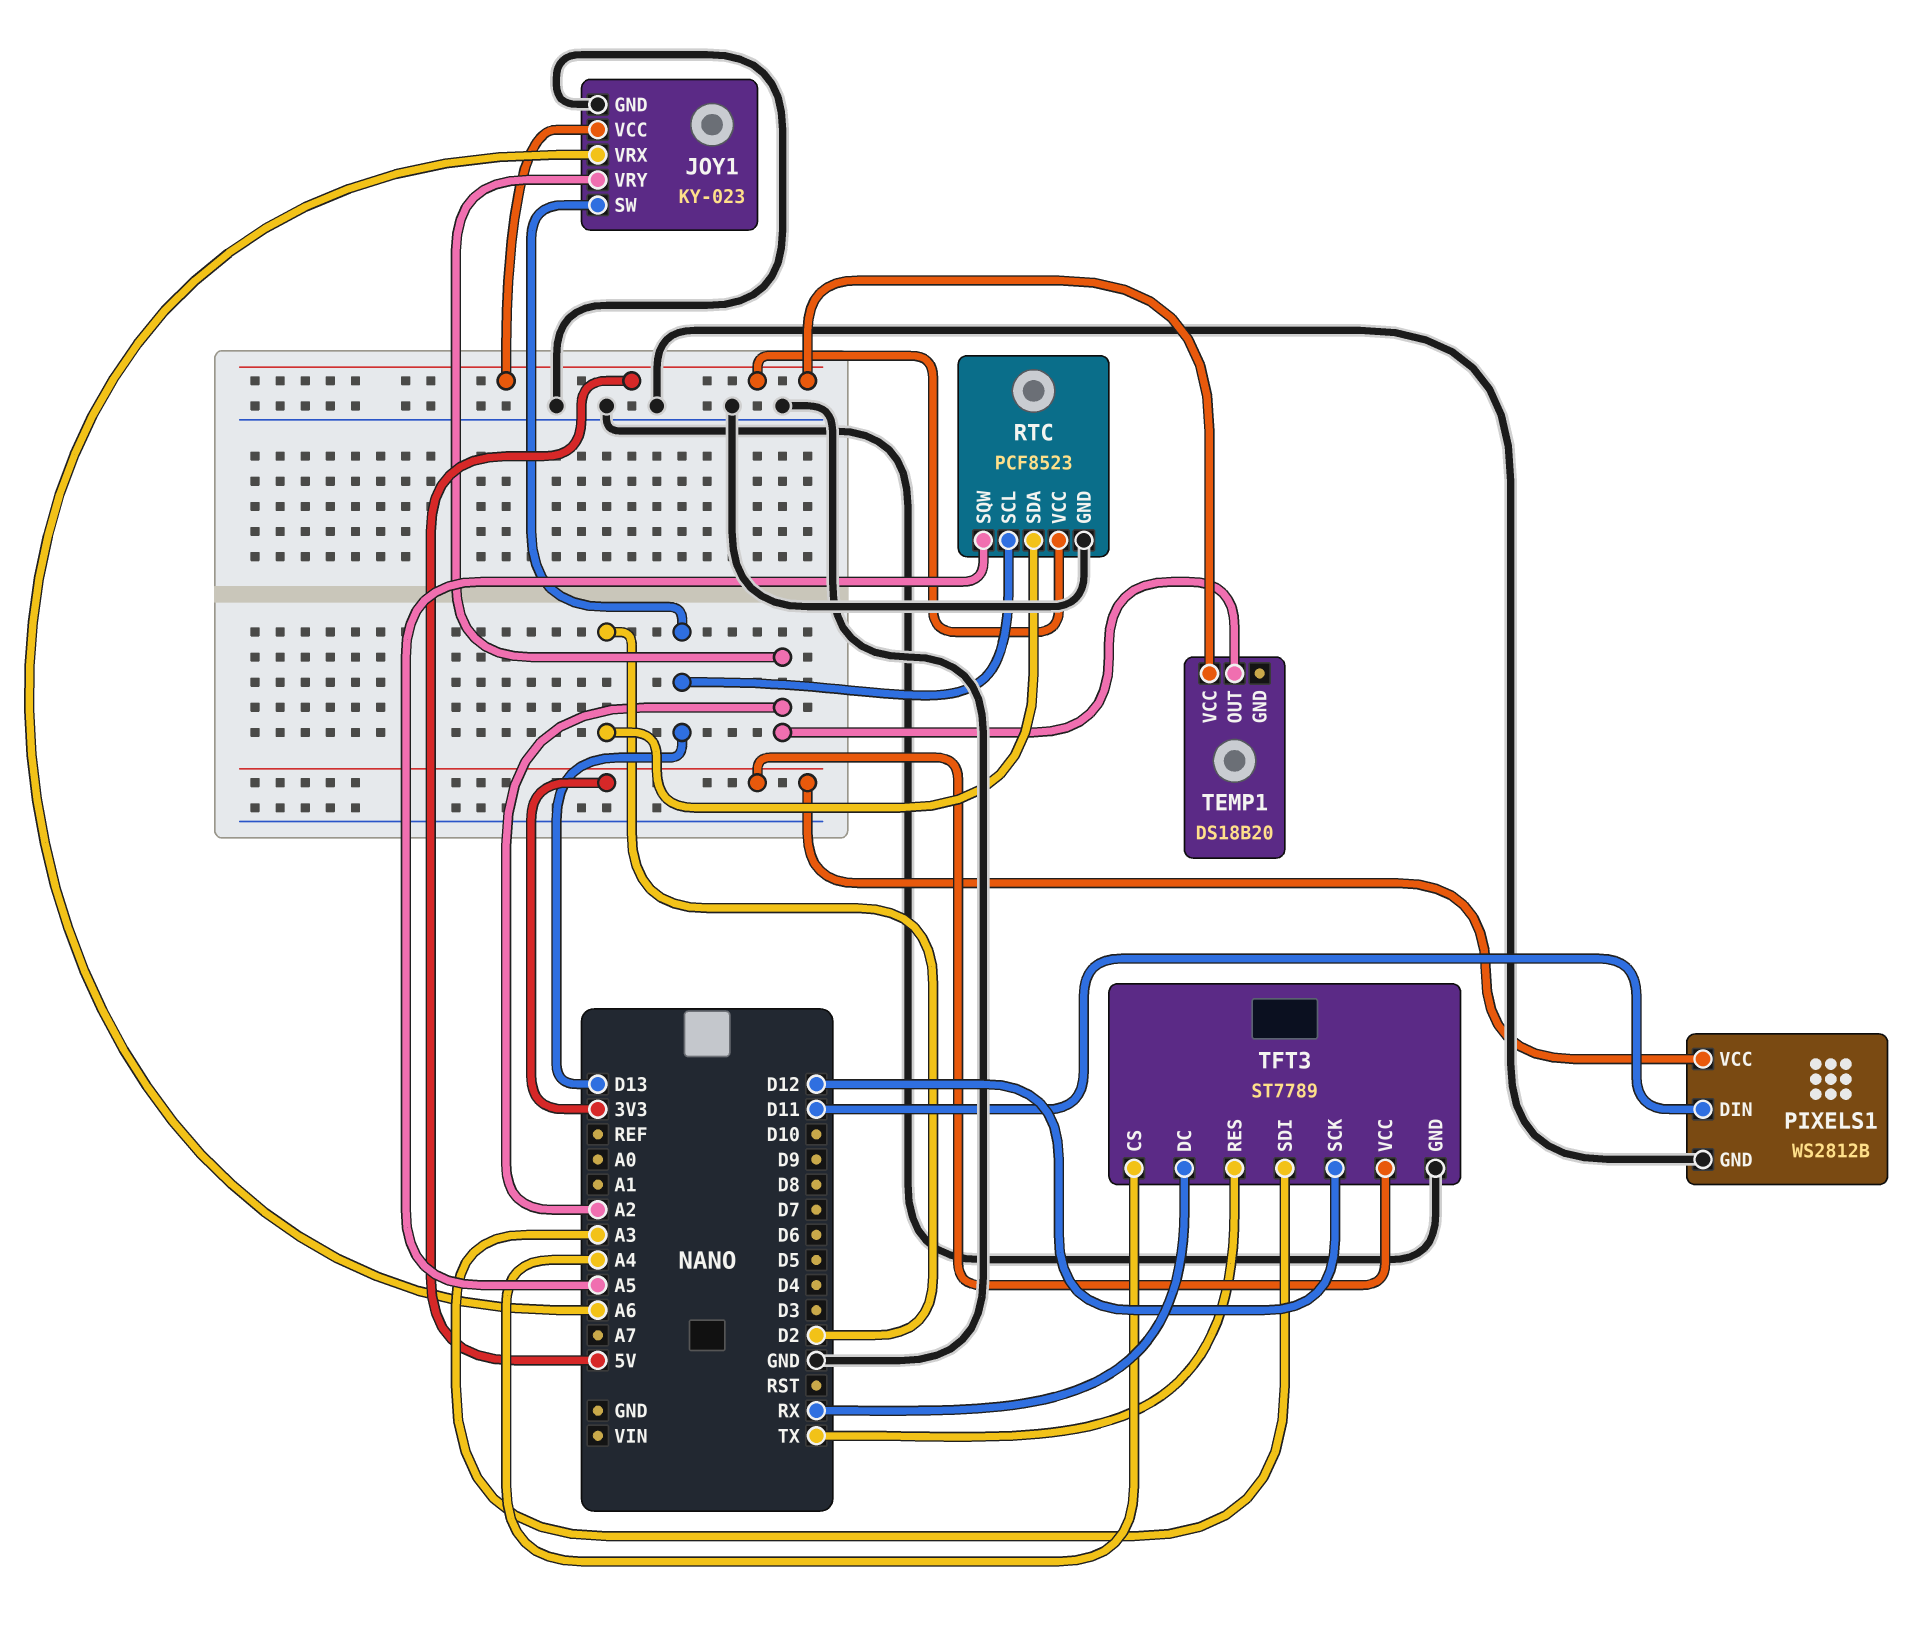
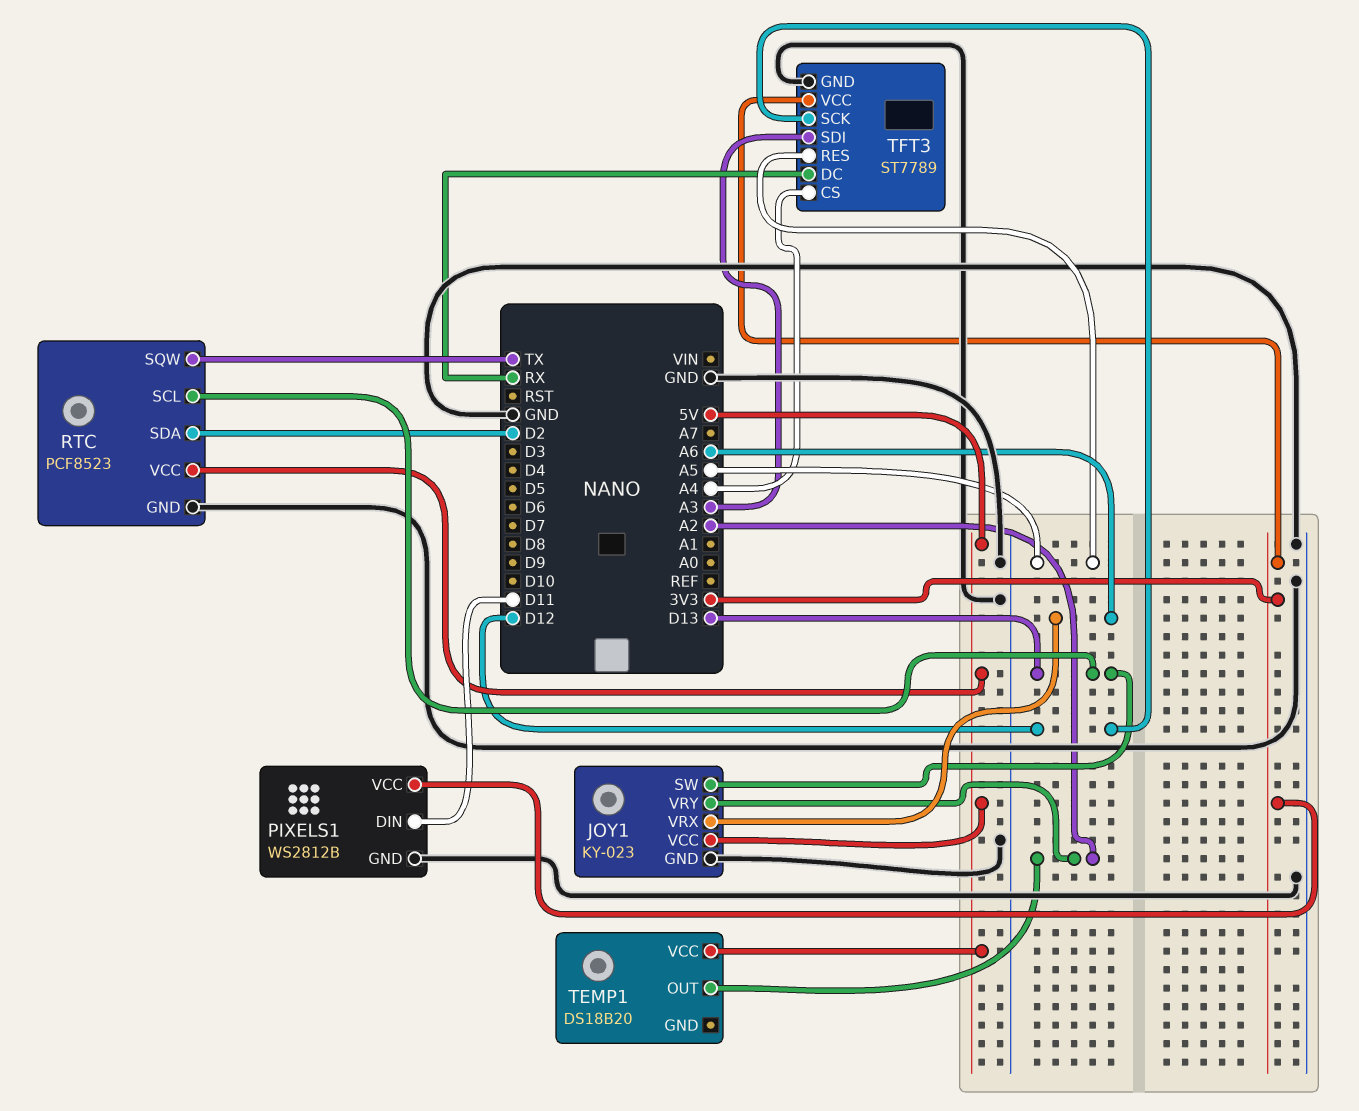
RTC pin SQW: A5 -> TX
TFT3 pin RES: TX -> A5

